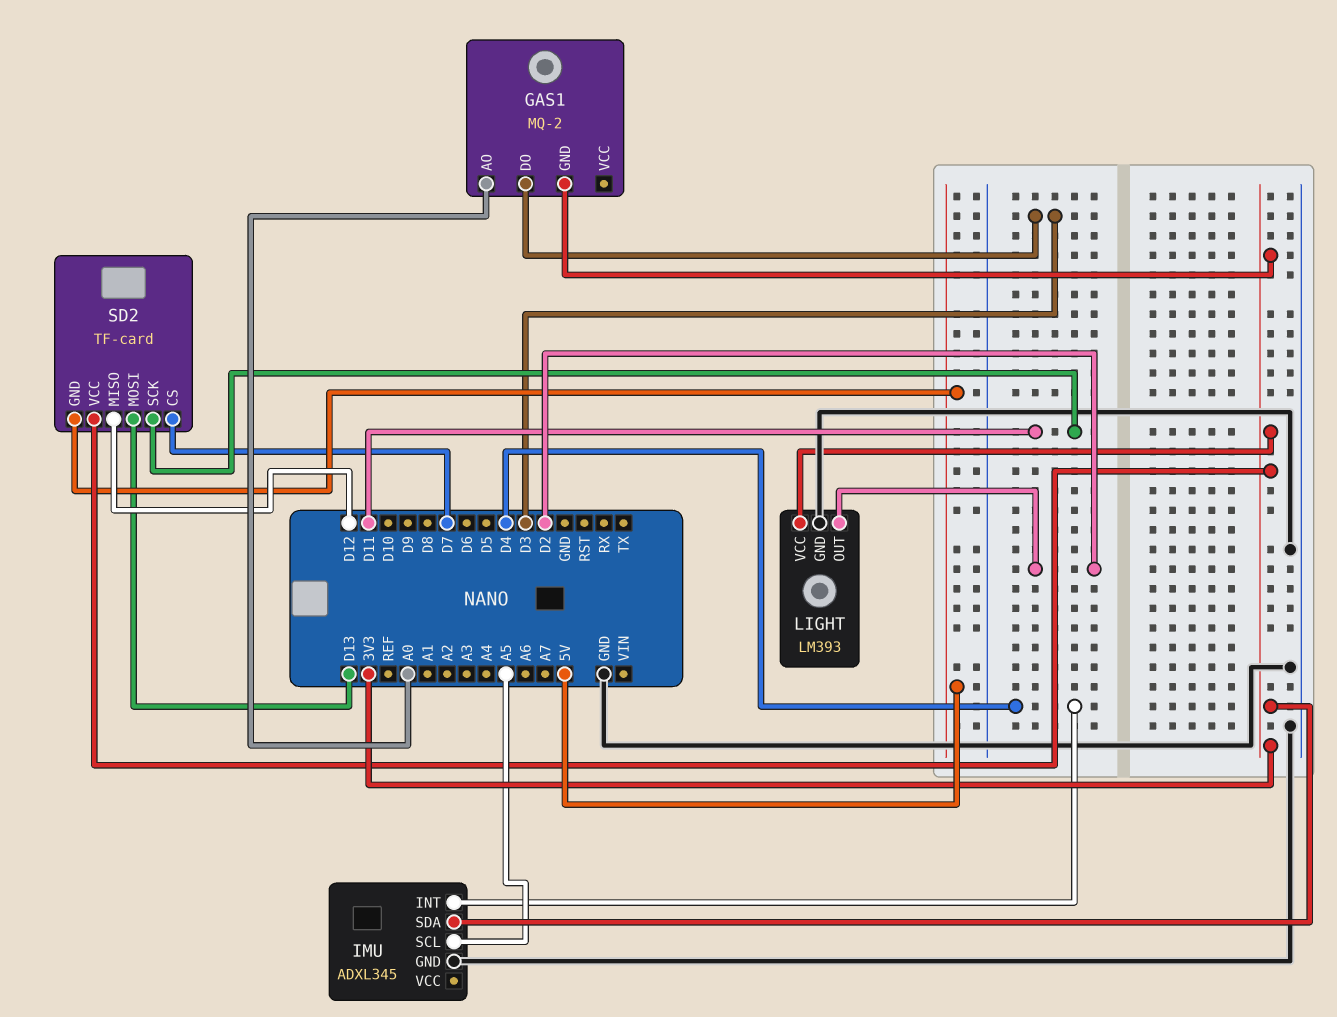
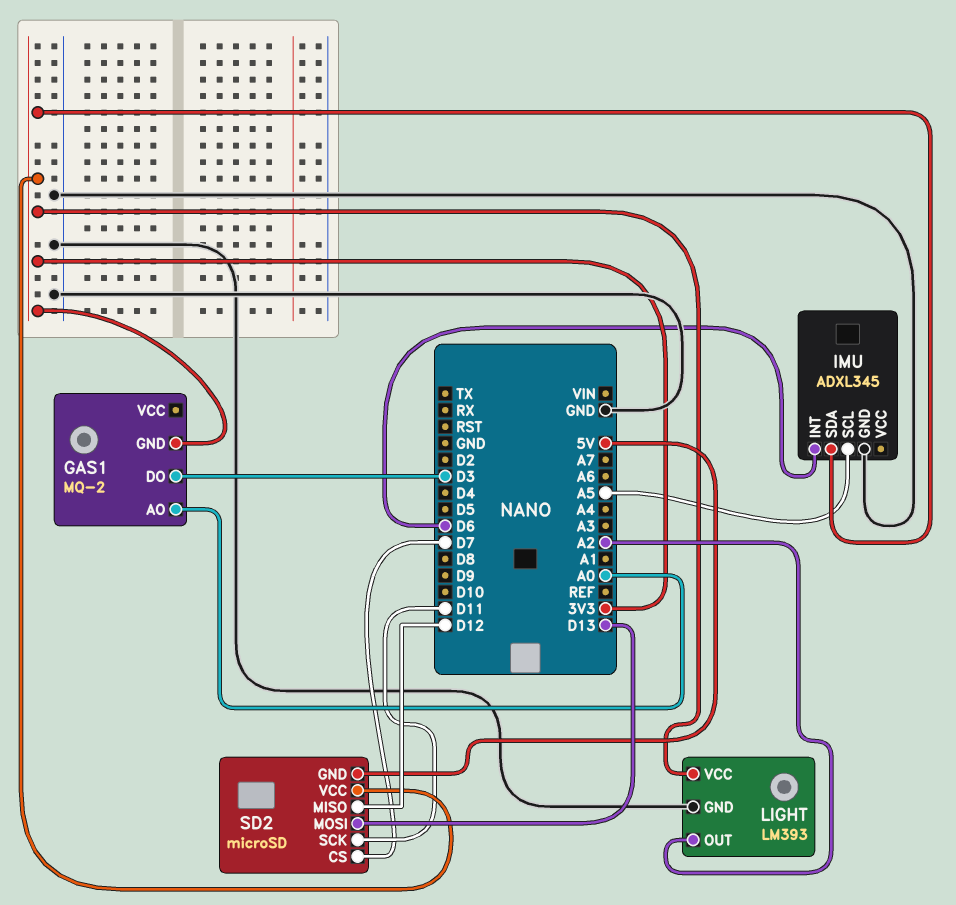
IMU pin INT: D4 -> D6
LIGHT pin OUT: D2 -> A2
SD2: TF-card -> microSD

